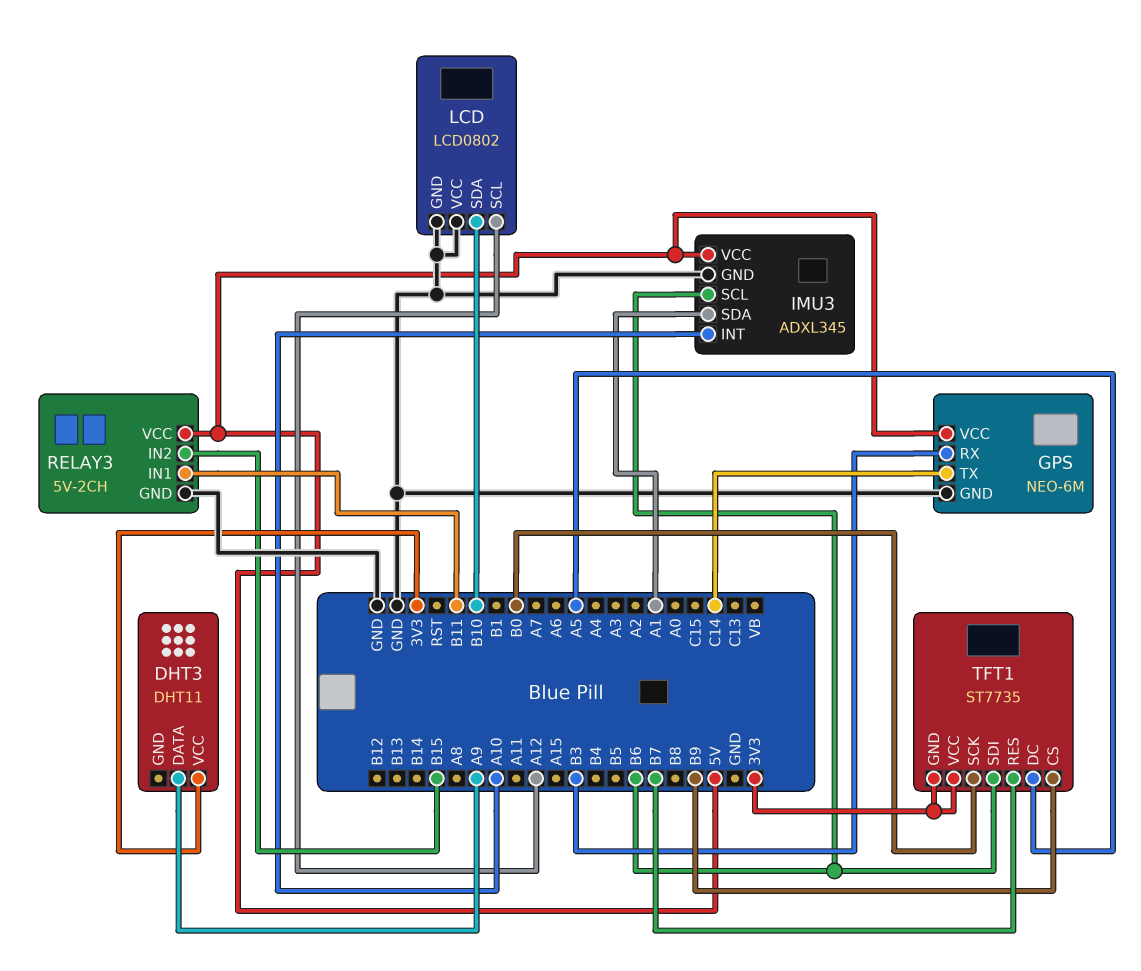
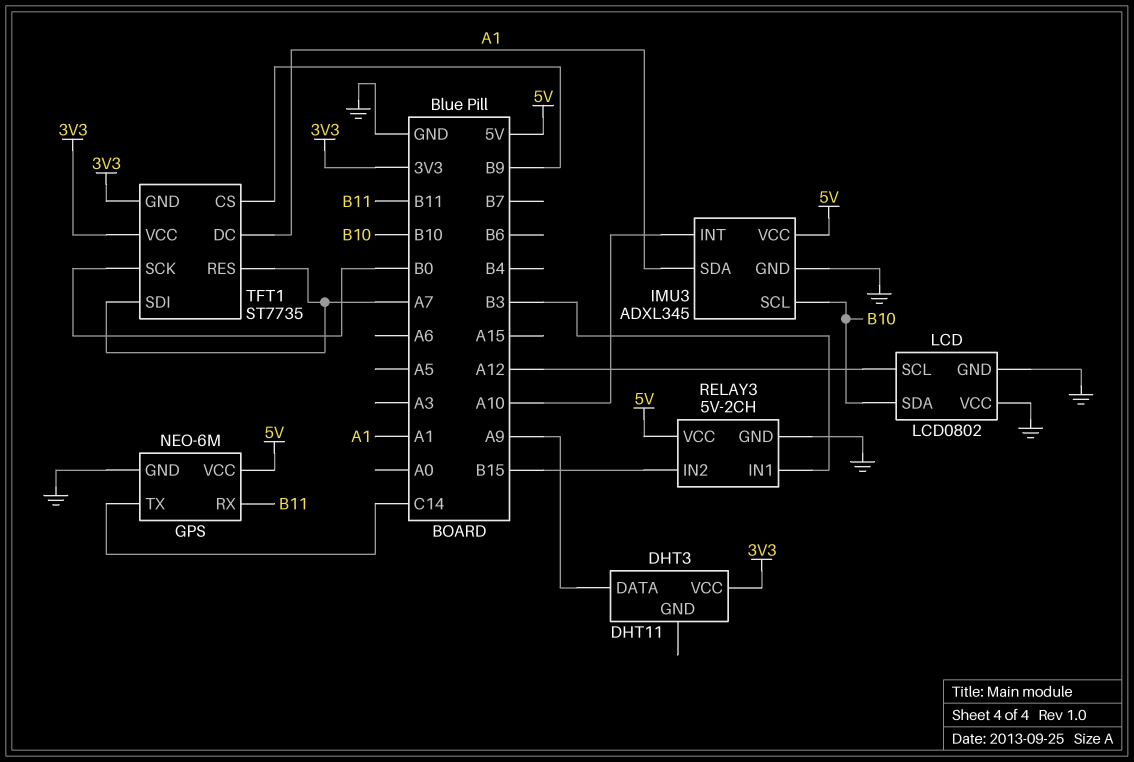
GPS pin RX: B3 -> B11
IMU3 pin SCL: B6 -> B10
RELAY3 pin IN1: B11 -> B3
TFT1 pin DC: A5 -> A1
TFT1 pin RES: B7 -> A7
TFT1 pin SDI: B6 -> A7

